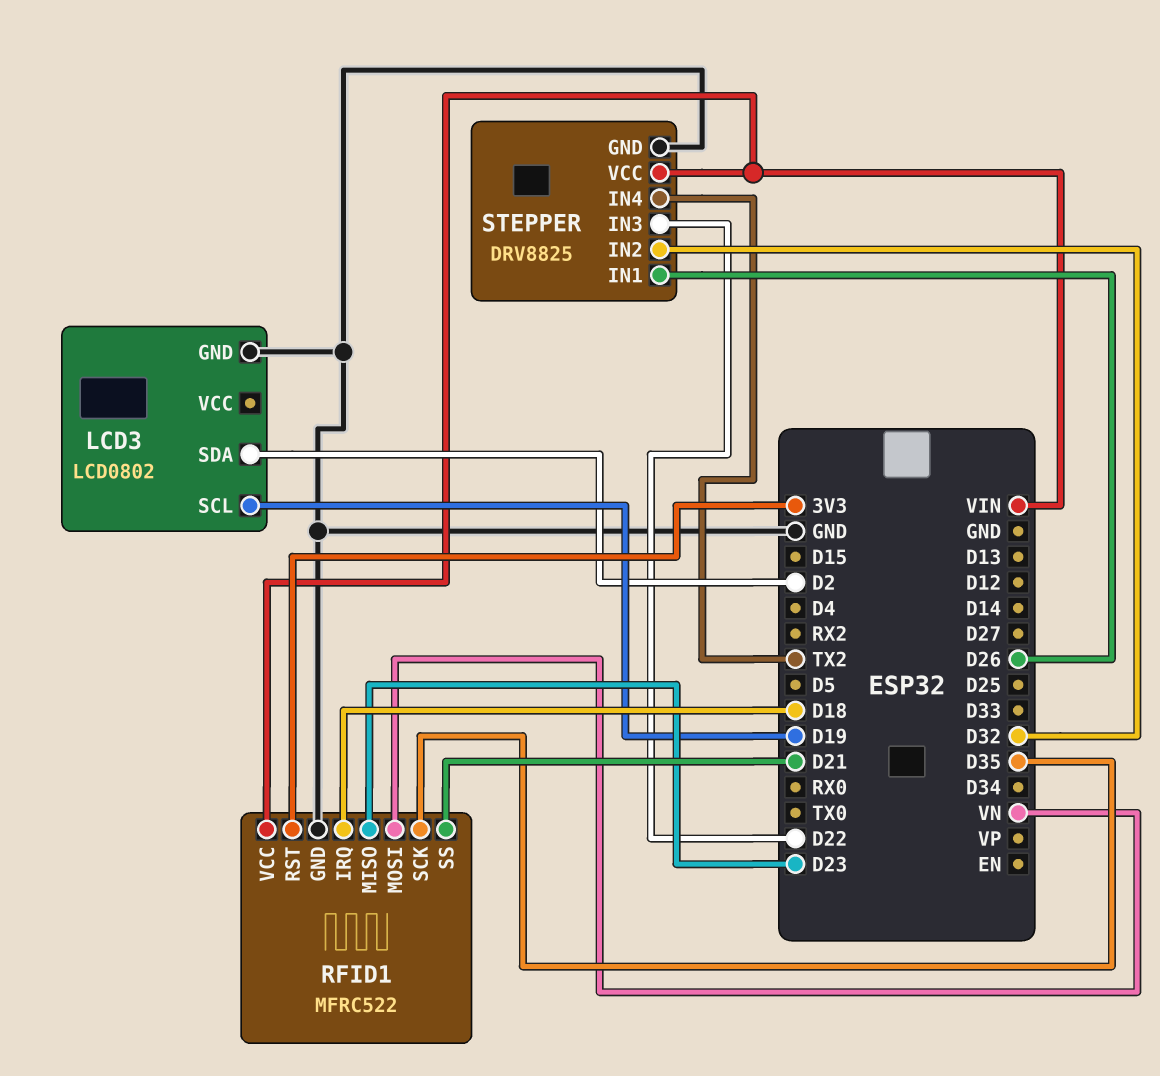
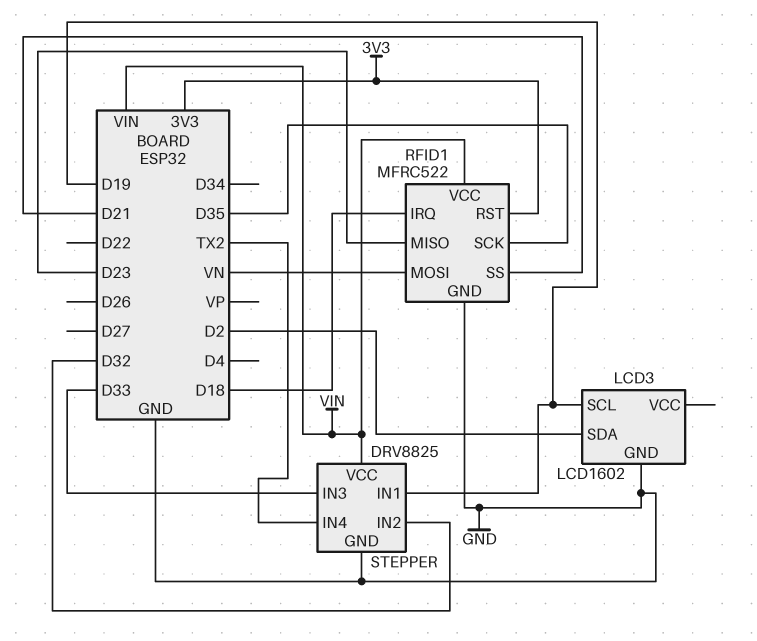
LCD3: LCD0802 -> LCD1602
STEPPER pin IN1: D26 -> D19
STEPPER pin IN3: D22 -> D33

